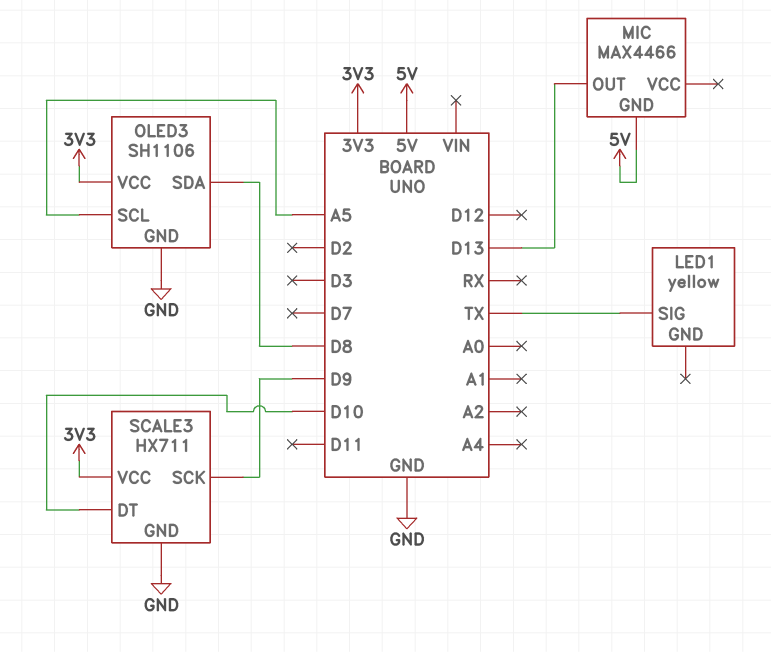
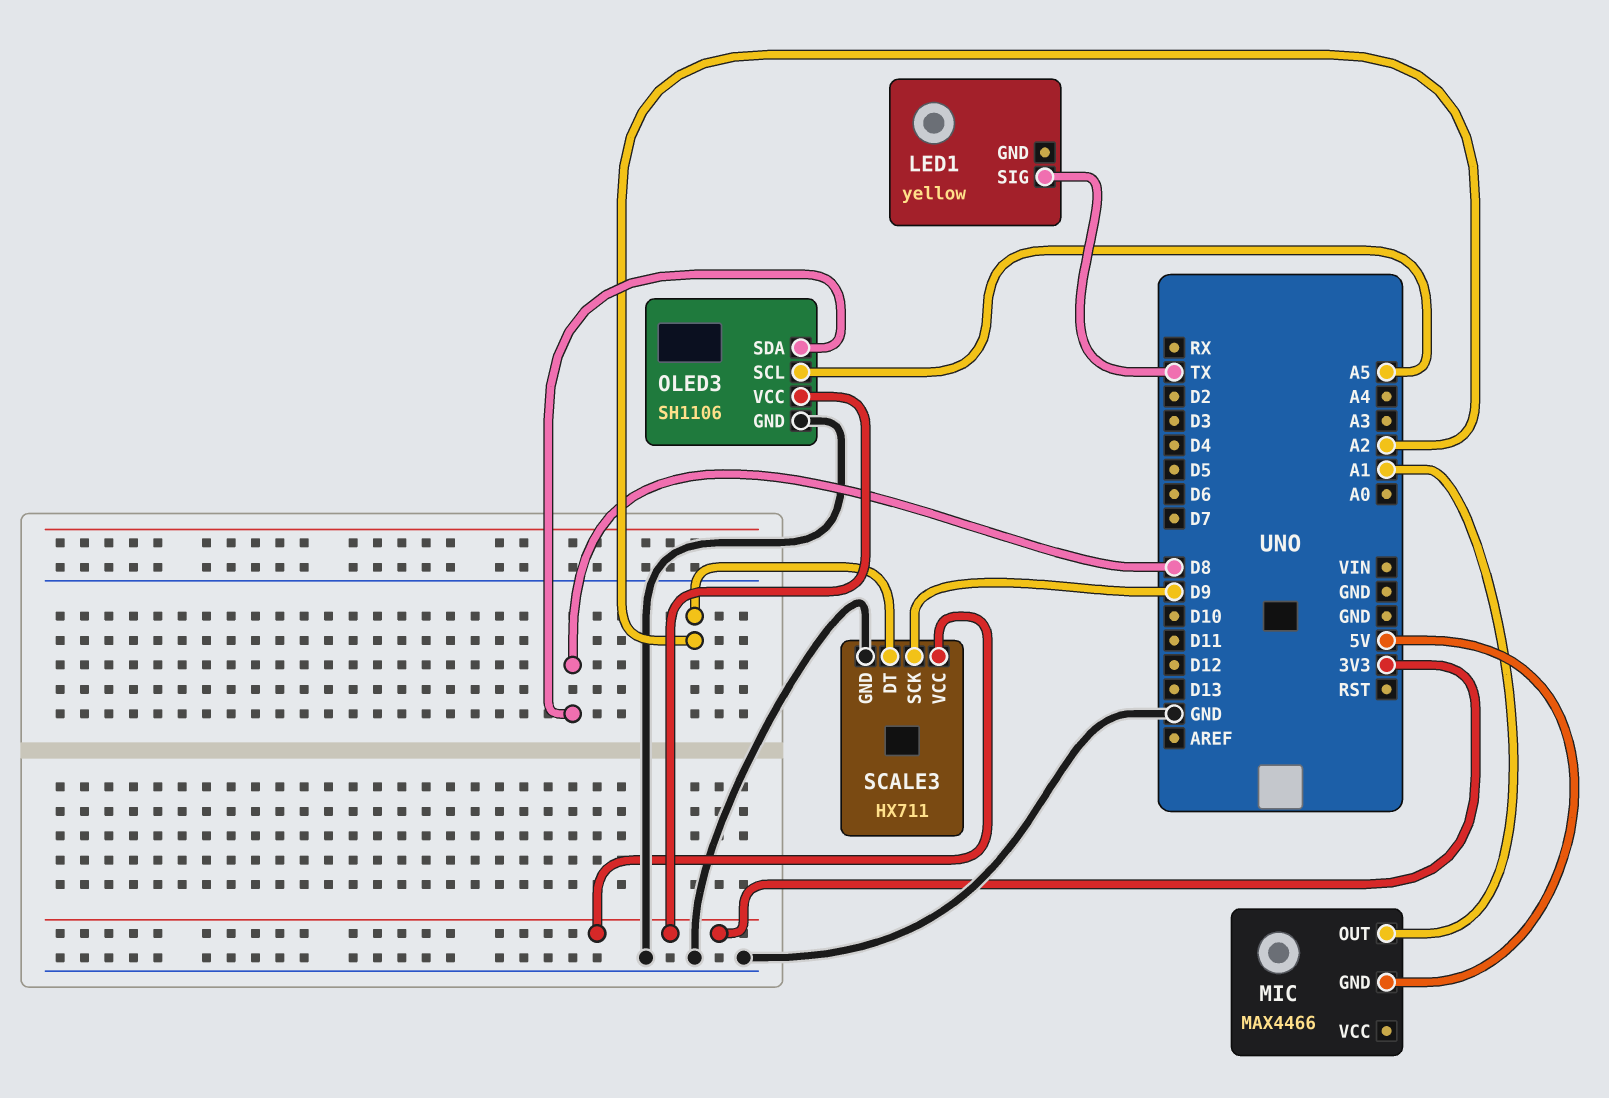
MIC pin OUT: D13 -> A1
SCALE3 pin DT: D10 -> A2

